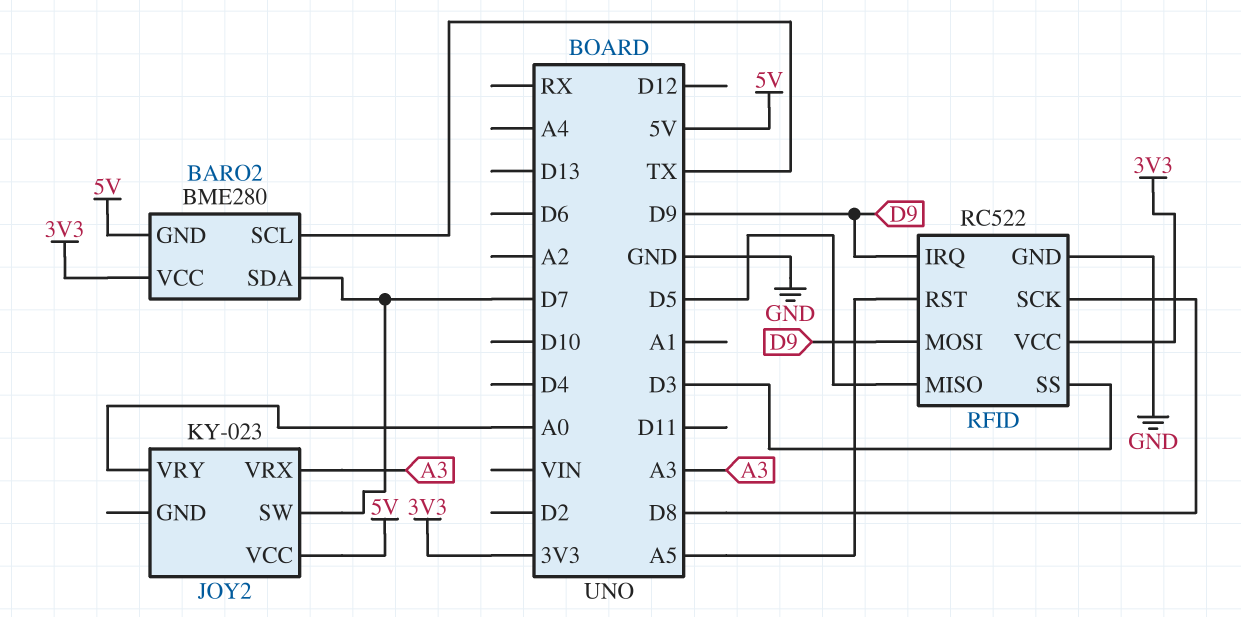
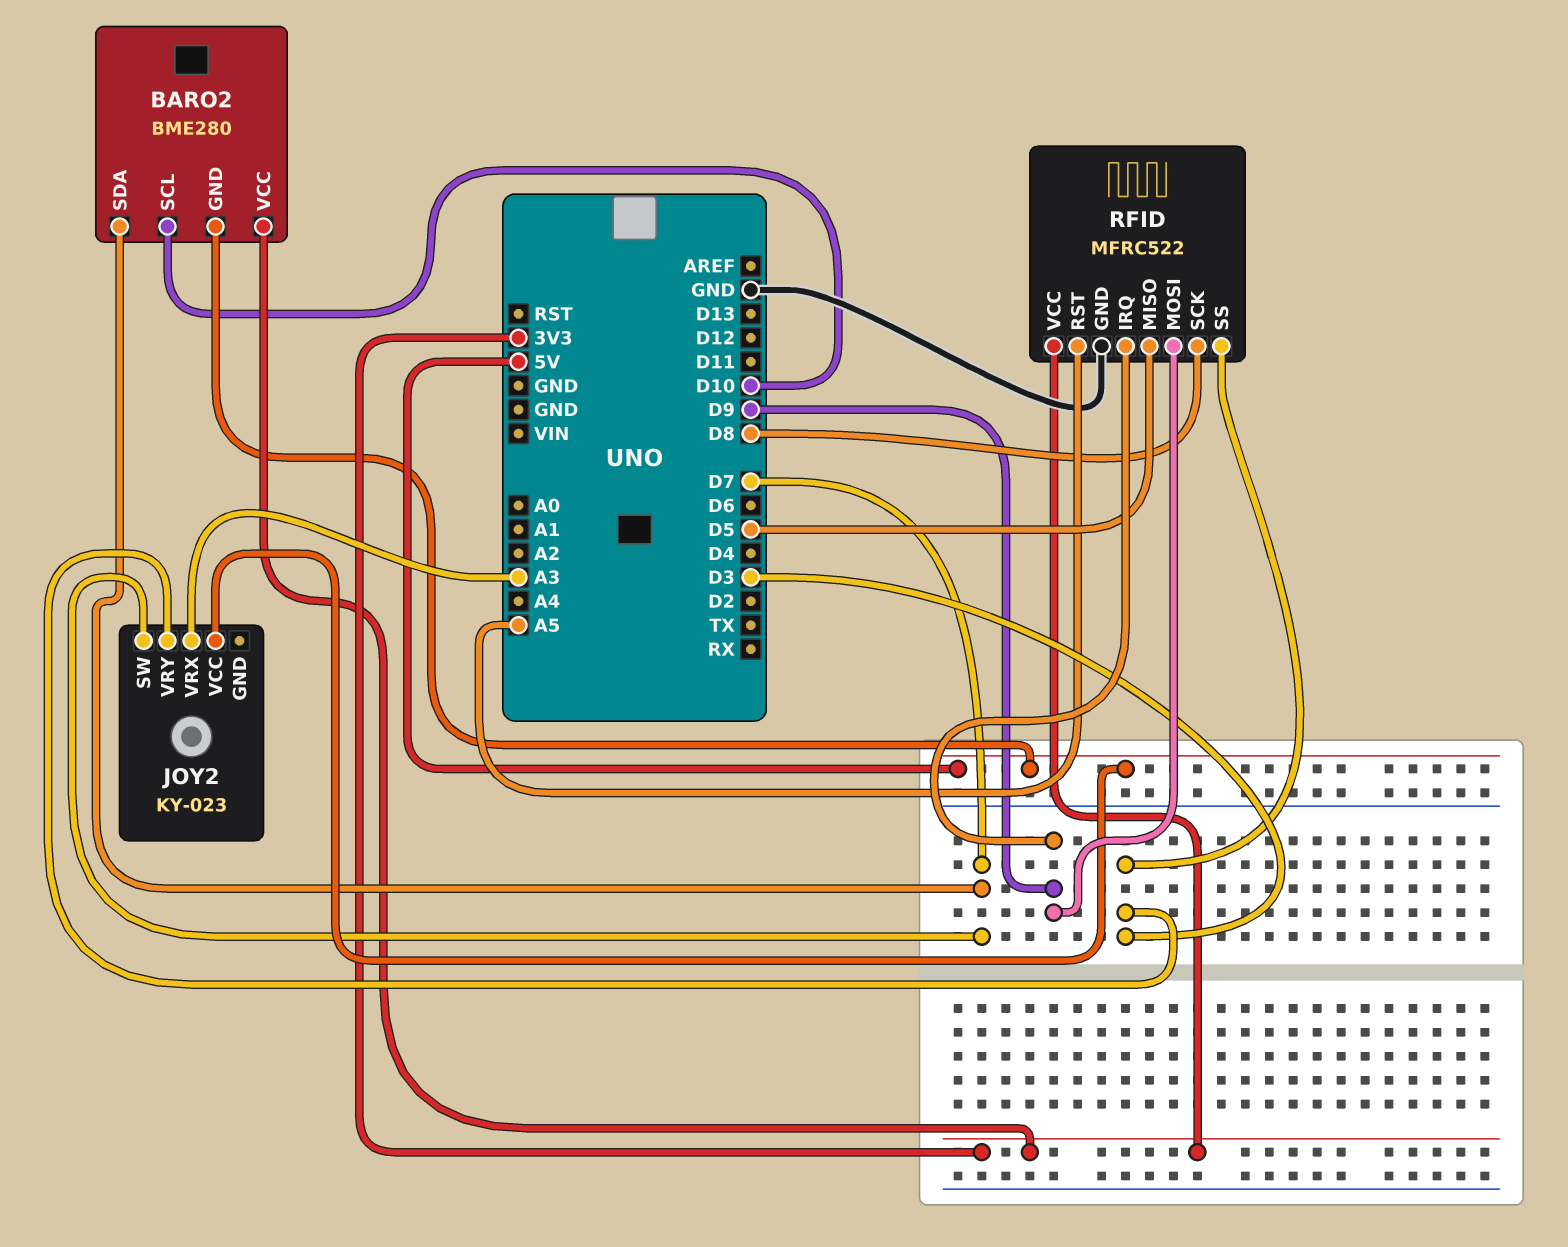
BARO2 pin SCL: TX -> D10
JOY2 pin VRY: A0 -> D3
RFID: RC522 -> MFRC522

